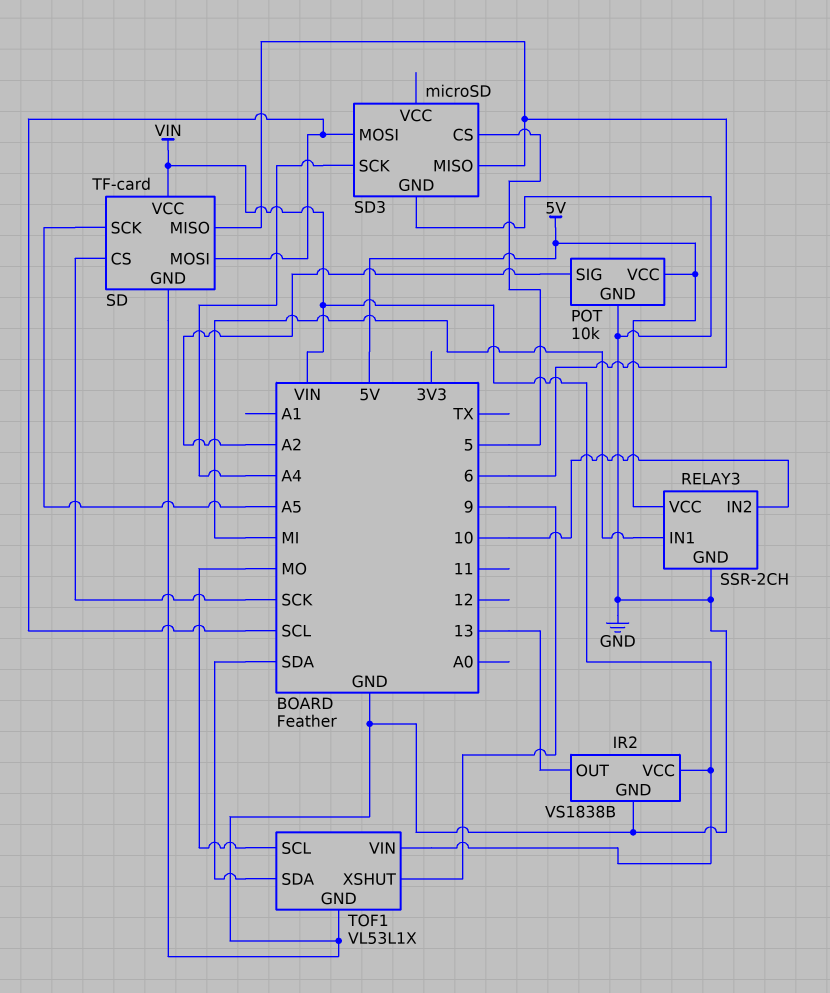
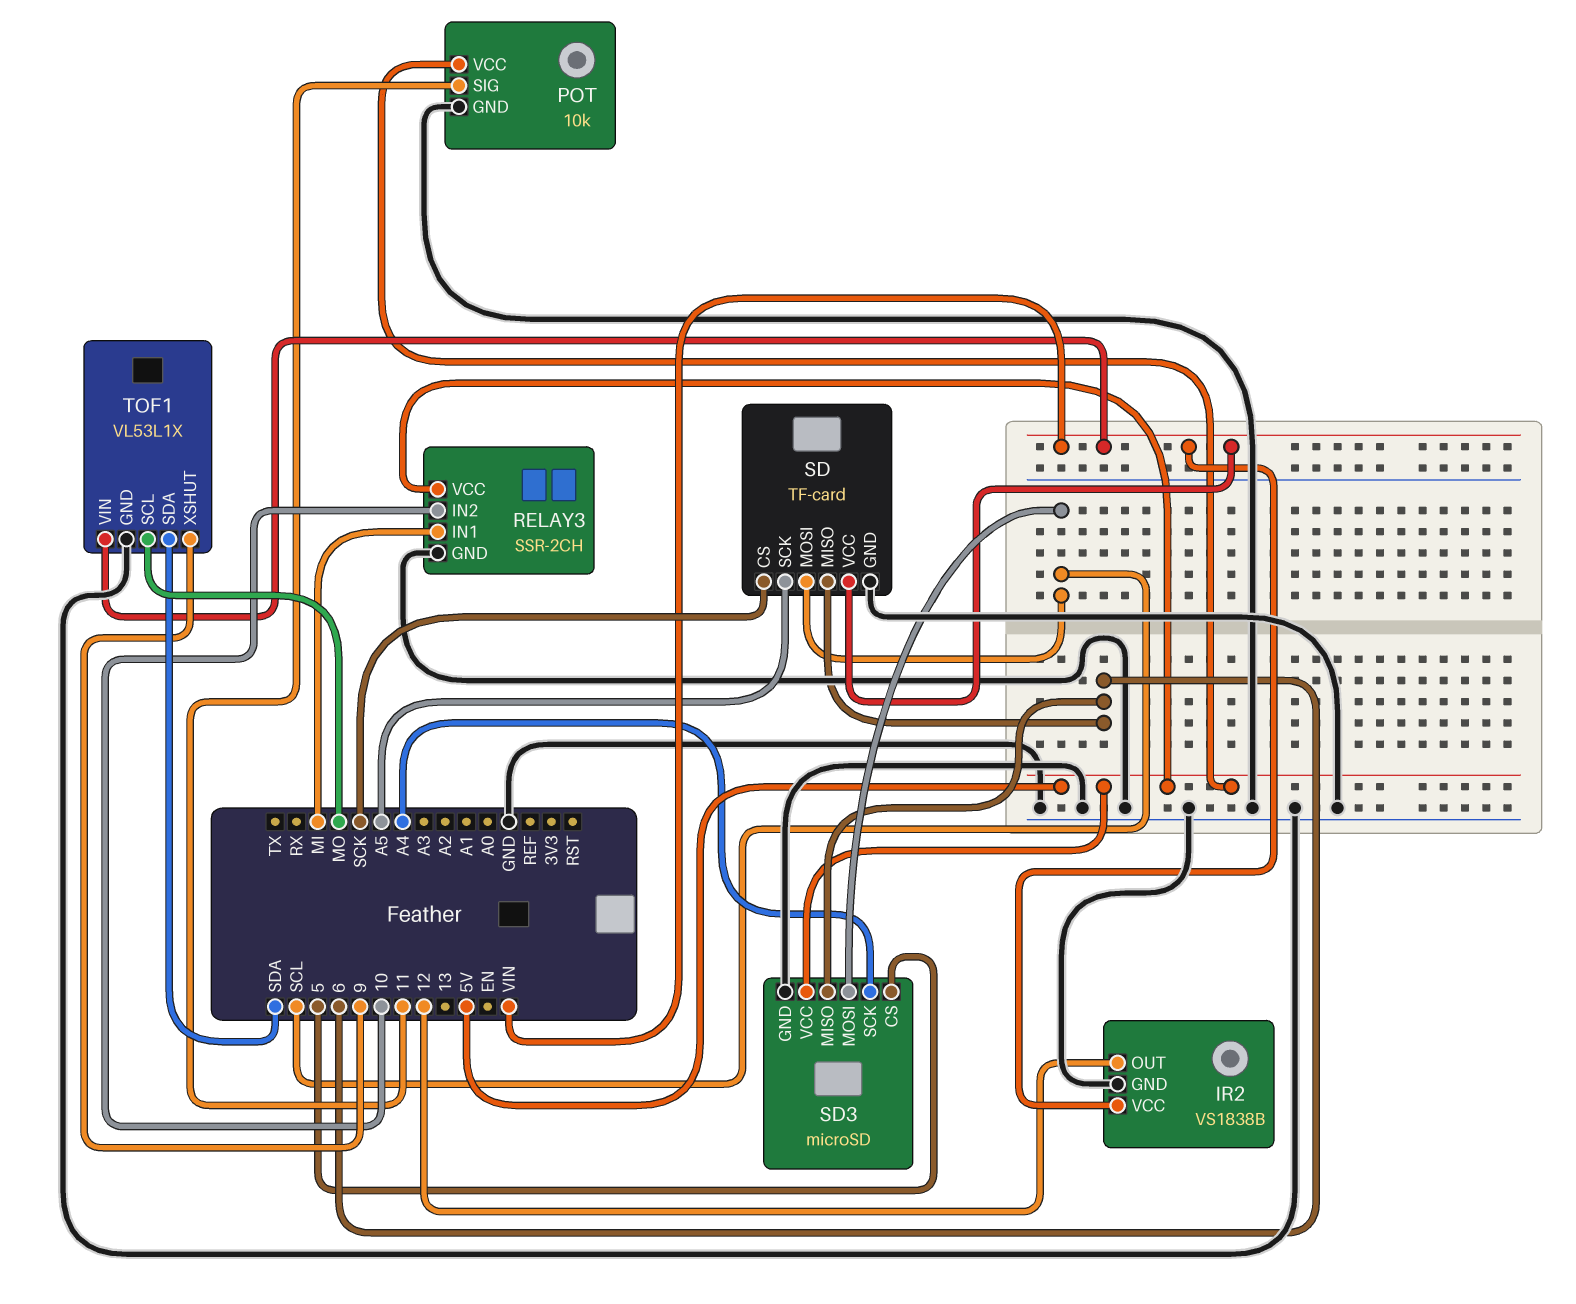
IR2 pin OUT: 13 -> 12
POT pin SIG: A2 -> 11
SD3 pin VCC: none -> 5V

